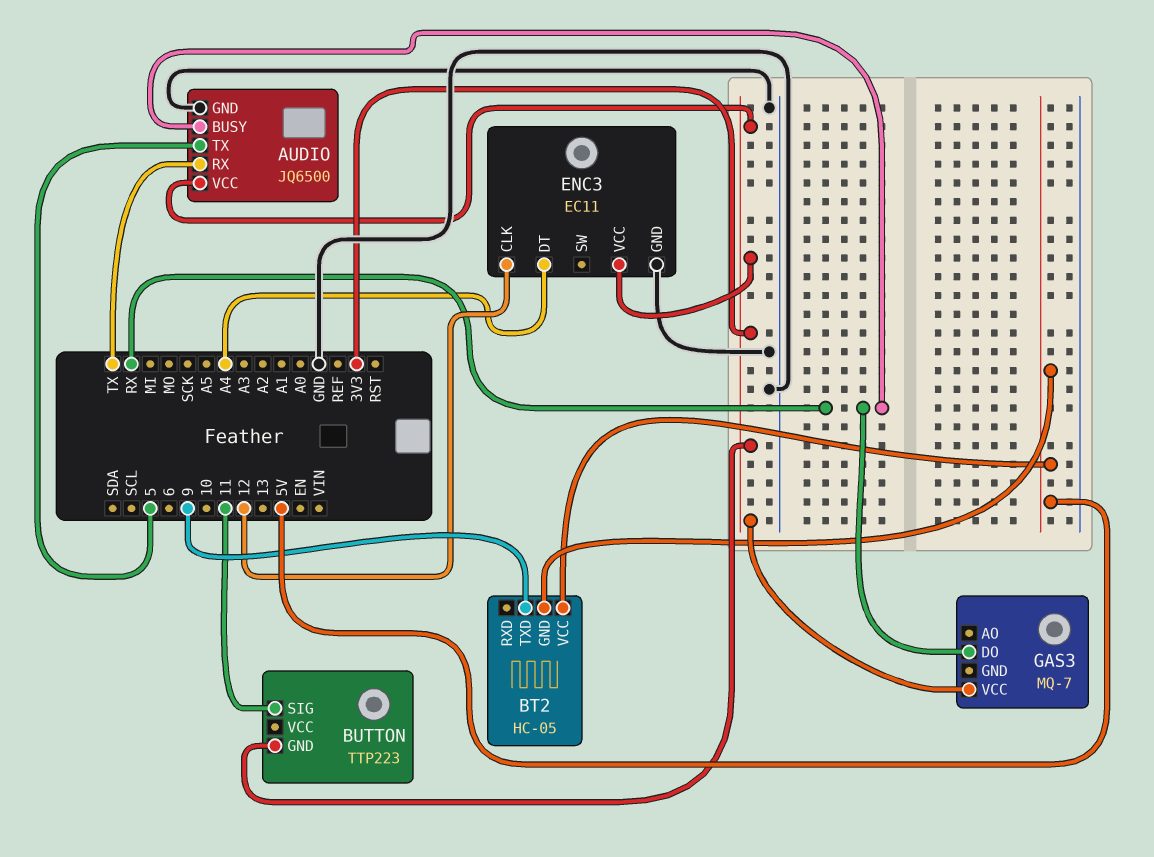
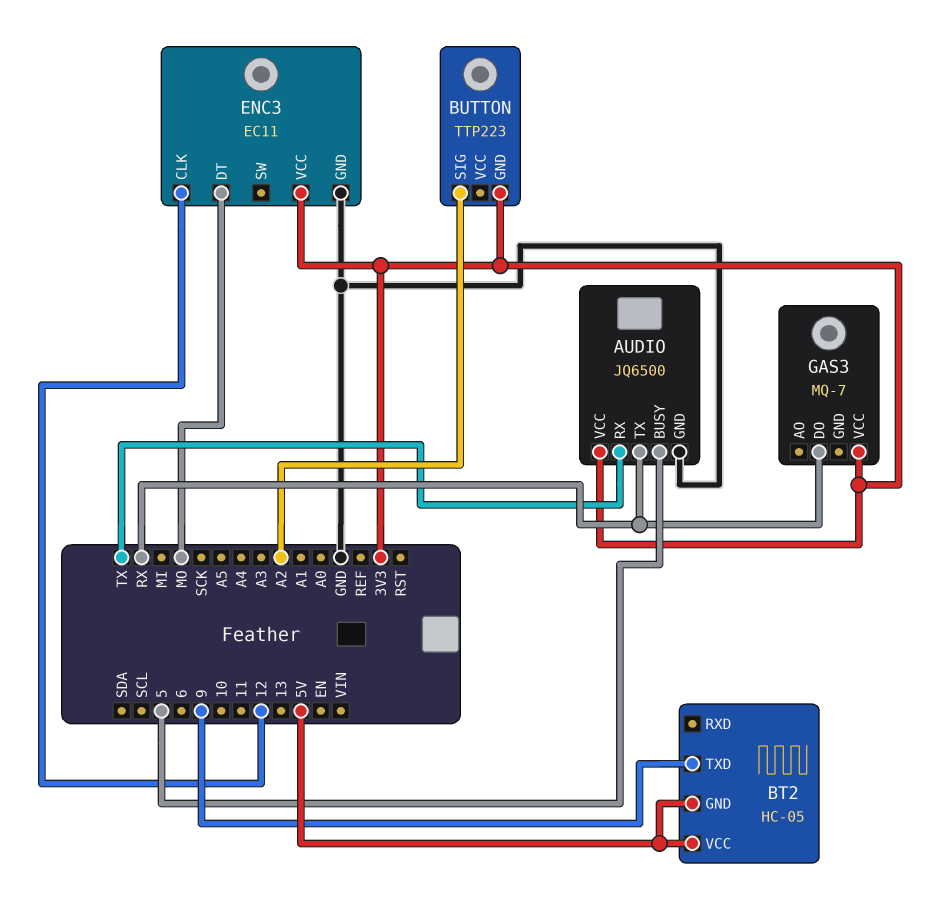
AUDIO pin BUSY: RX -> 5
AUDIO pin TX: 5 -> RX
BUTTON pin SIG: 11 -> A2
ENC3 pin DT: A4 -> MO

